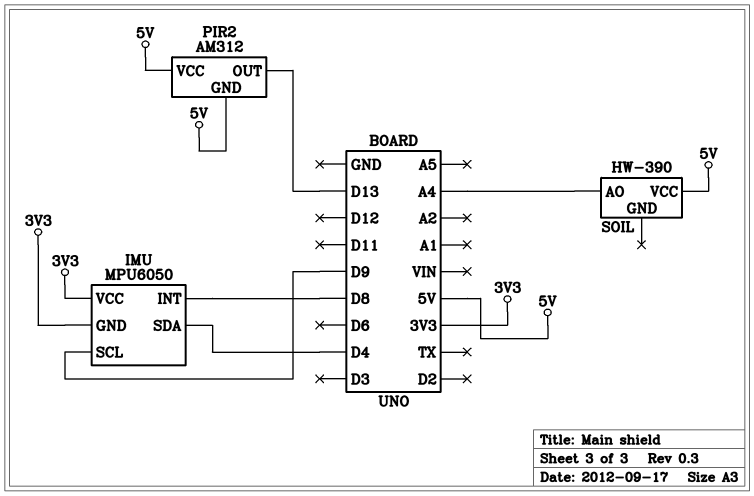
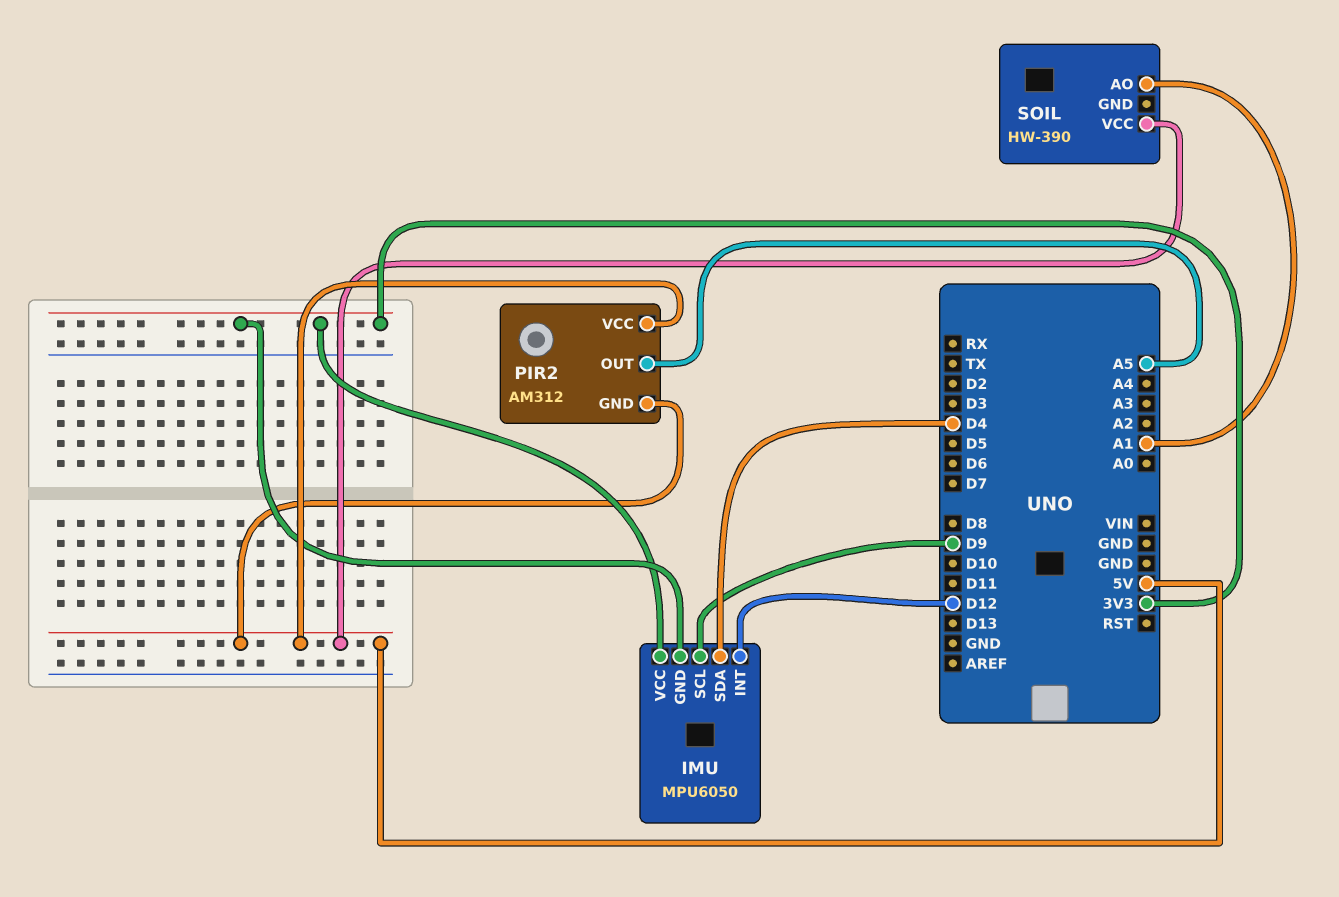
IMU pin INT: D8 -> D12
PIR2 pin OUT: D13 -> A5
SOIL pin AO: A4 -> A1

